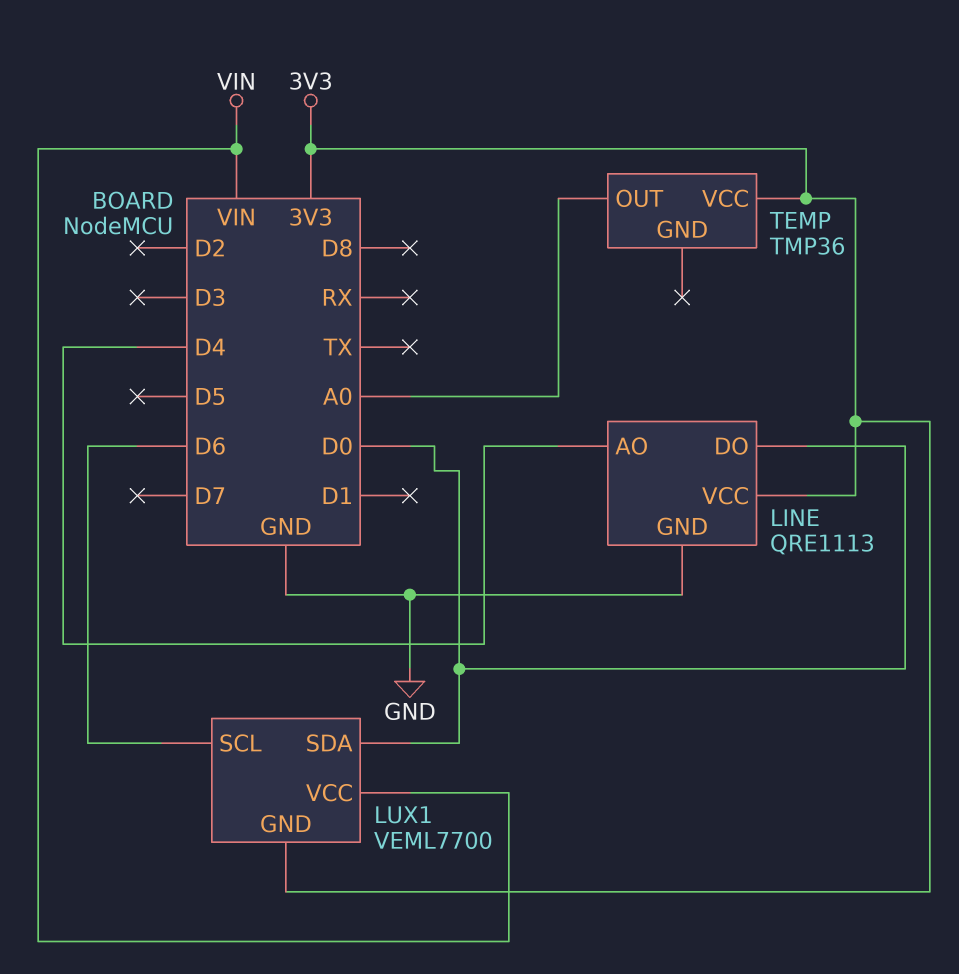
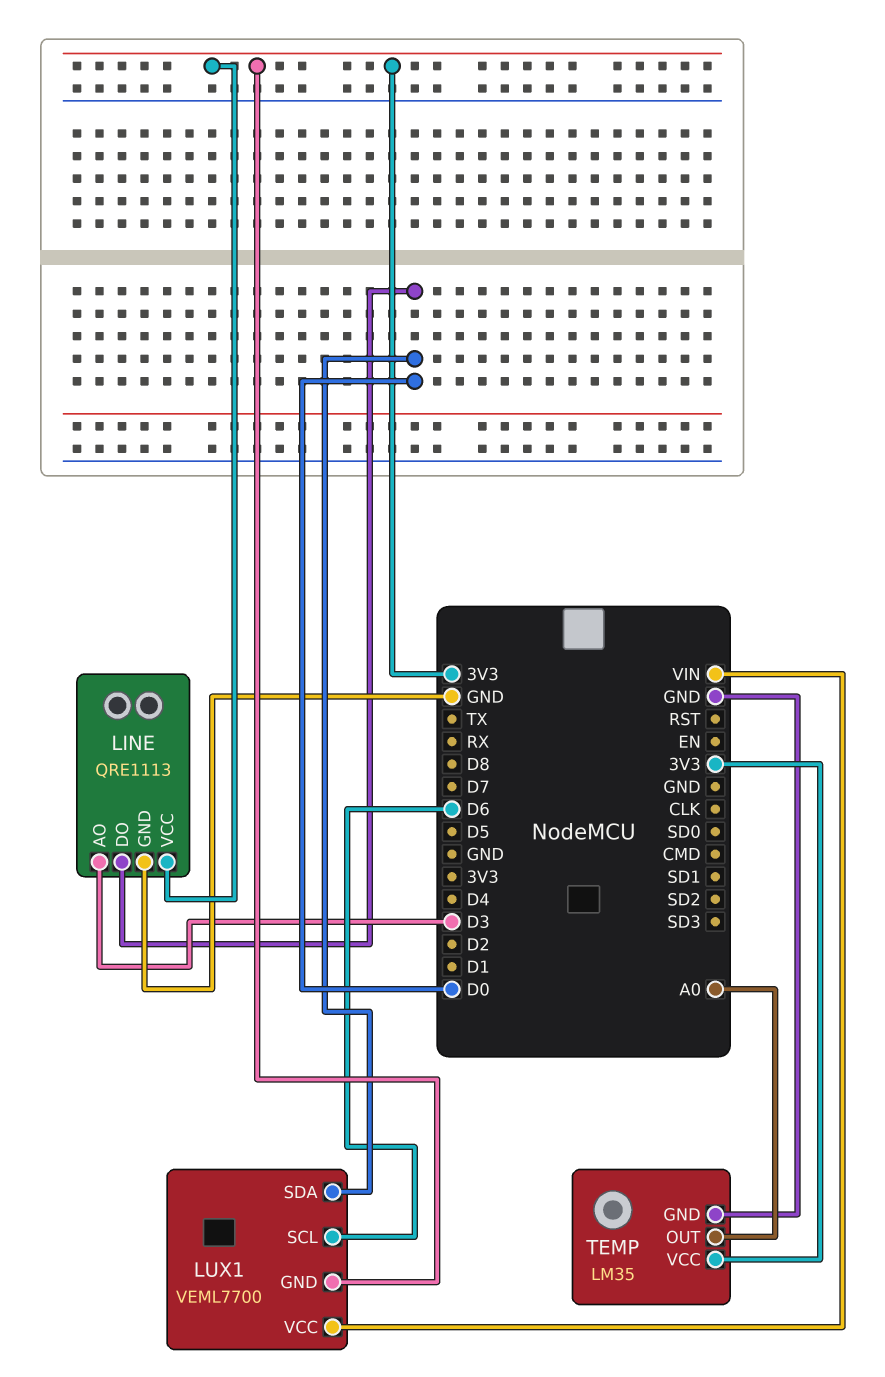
LINE pin AO: D4 -> D3
TEMP: TMP36 -> LM35
TEMP pin GND: none -> GND

